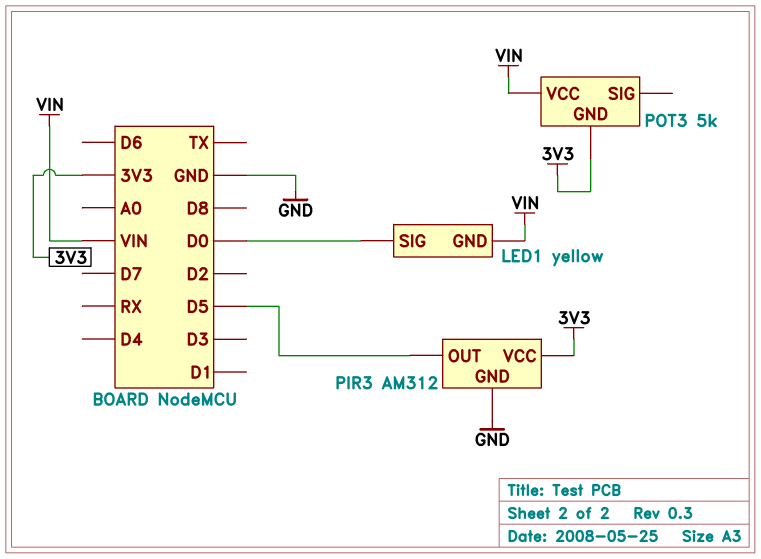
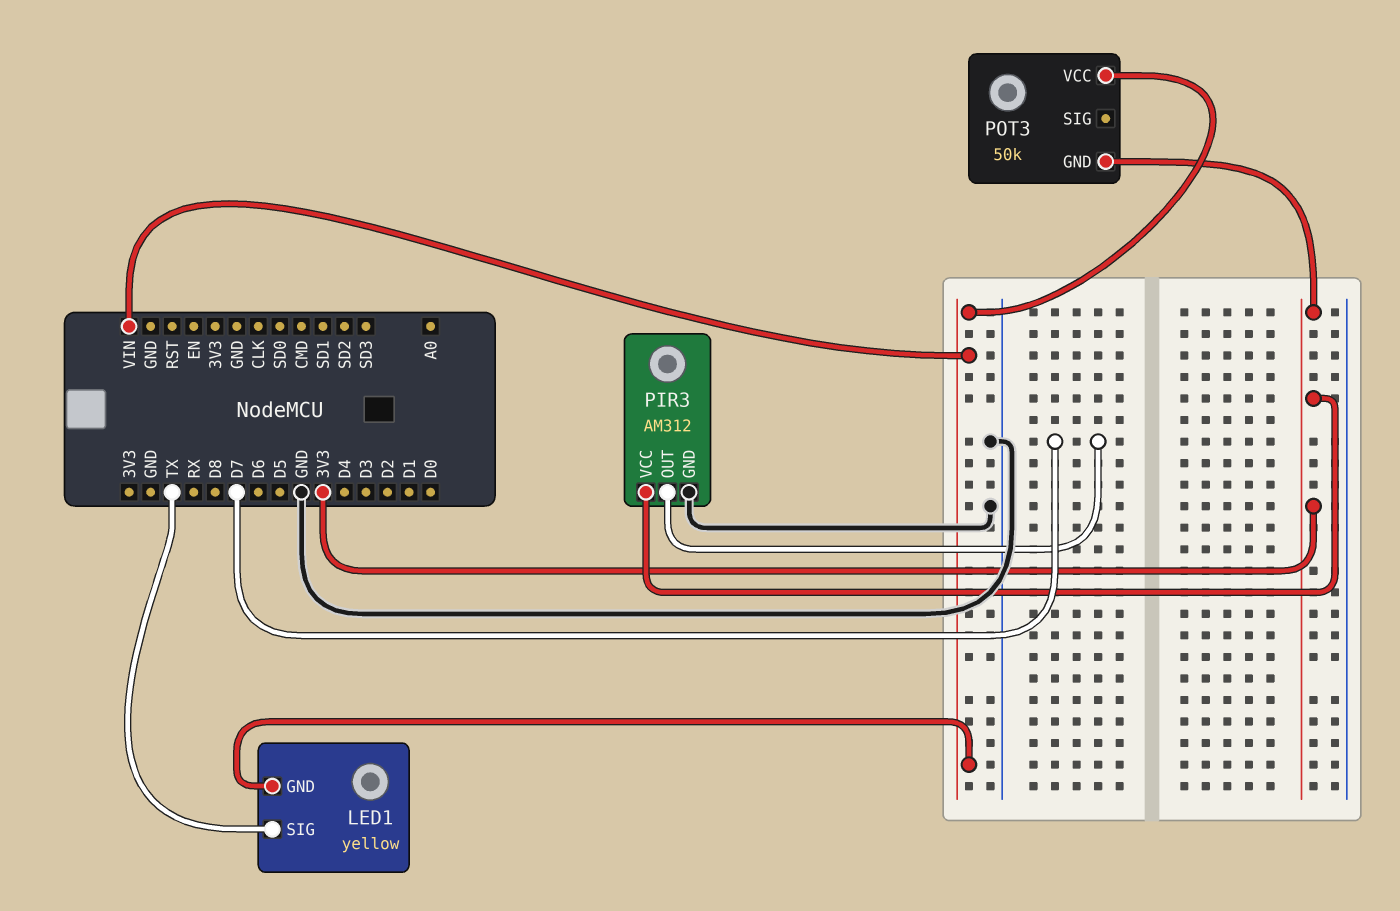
LED1 pin SIG: D0 -> TX
PIR3 pin OUT: D5 -> D7
POT3: 5k -> 50k

